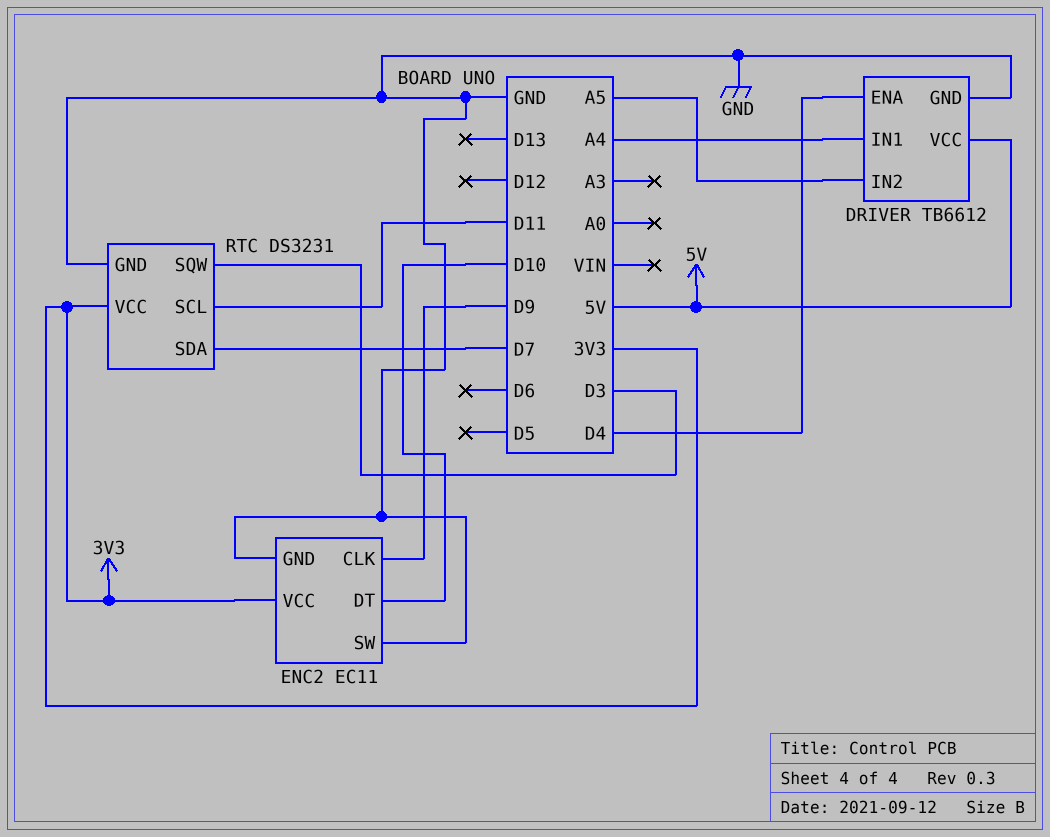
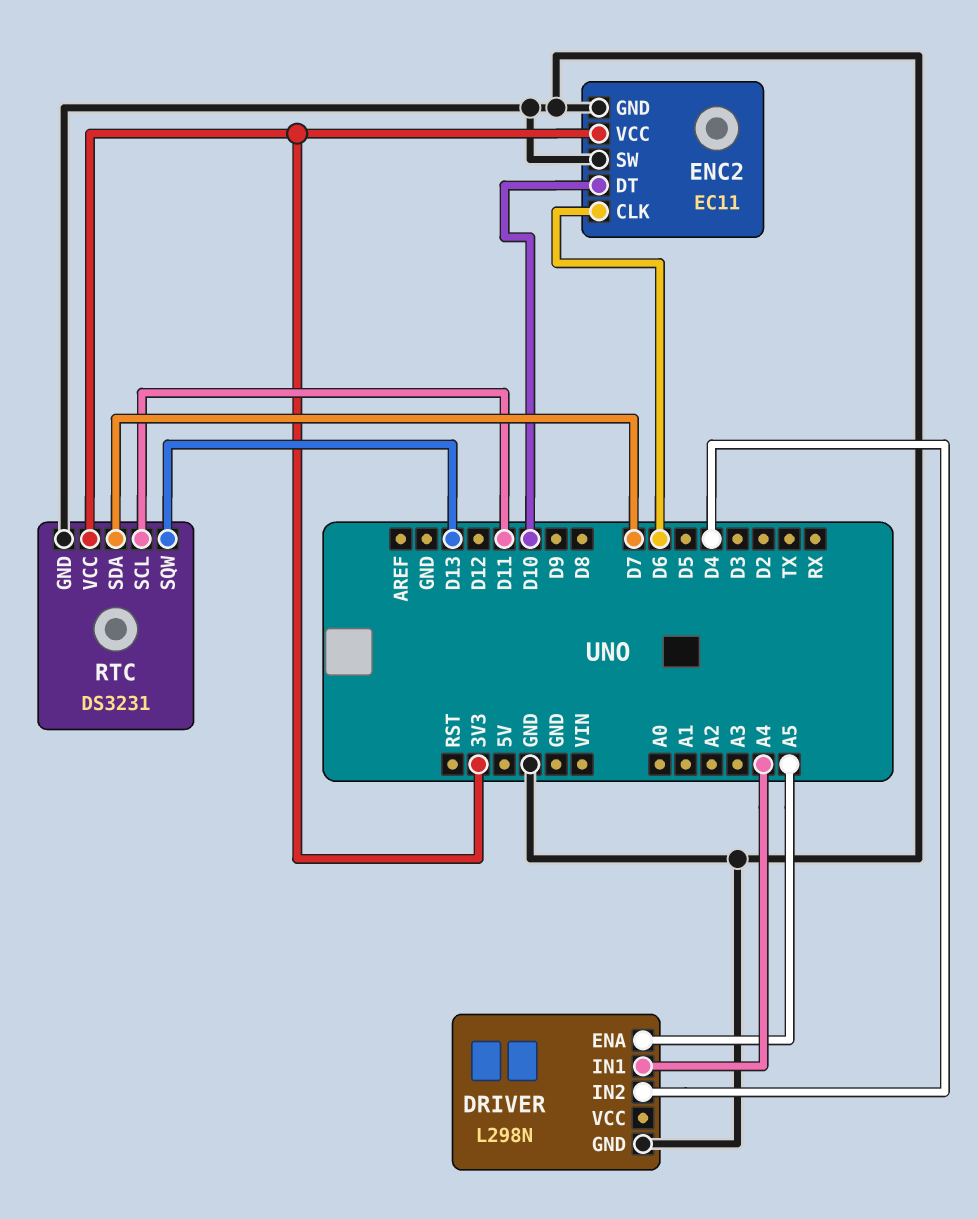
DRIVER: TB6612 -> L298N
DRIVER pin ENA: D4 -> A5
DRIVER pin IN2: A5 -> D4
DRIVER pin VCC: 5V -> none
ENC2 pin CLK: D9 -> D6
RTC pin SQW: D3 -> D13

